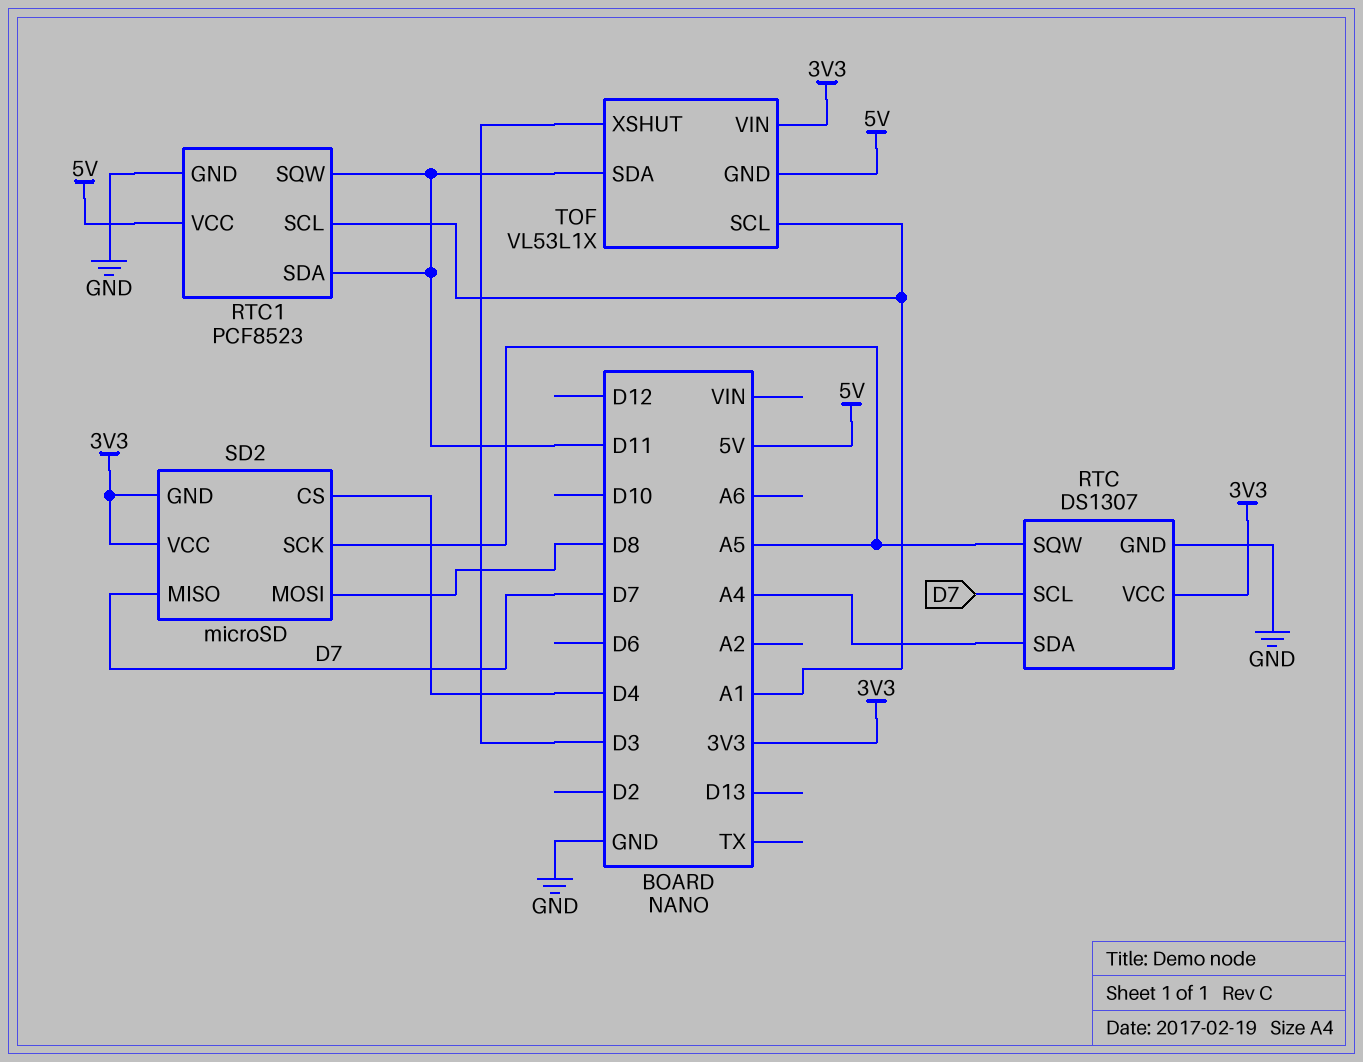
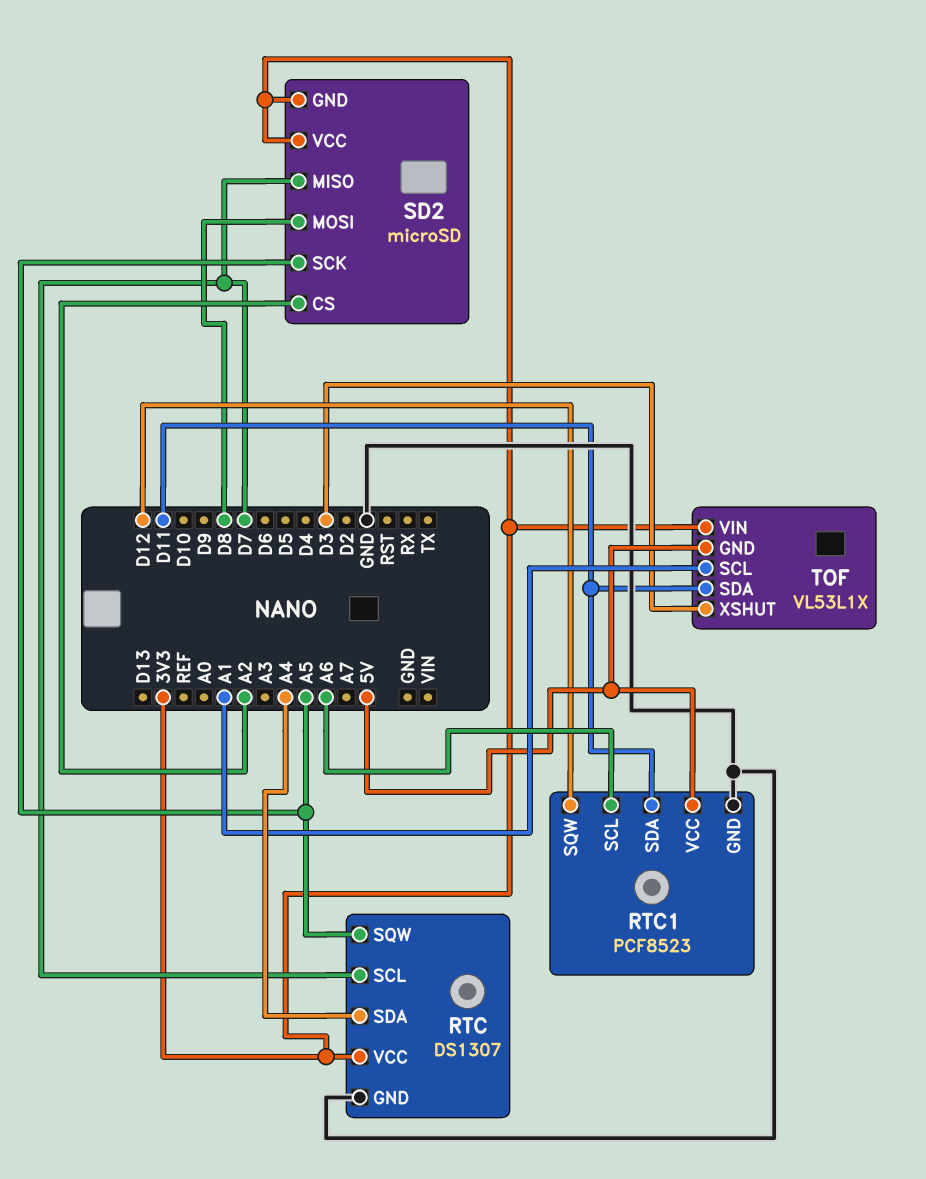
RTC1 pin SCL: A1 -> A6
RTC1 pin SQW: D11 -> D12
SD2 pin CS: D4 -> A2

